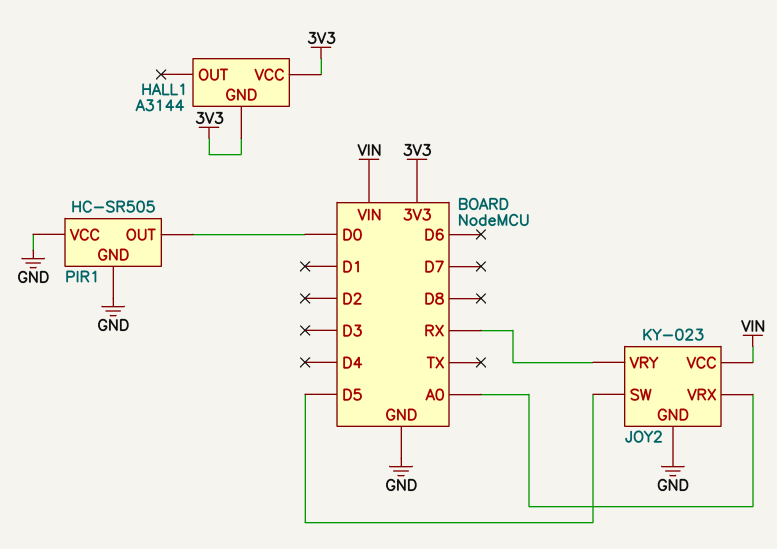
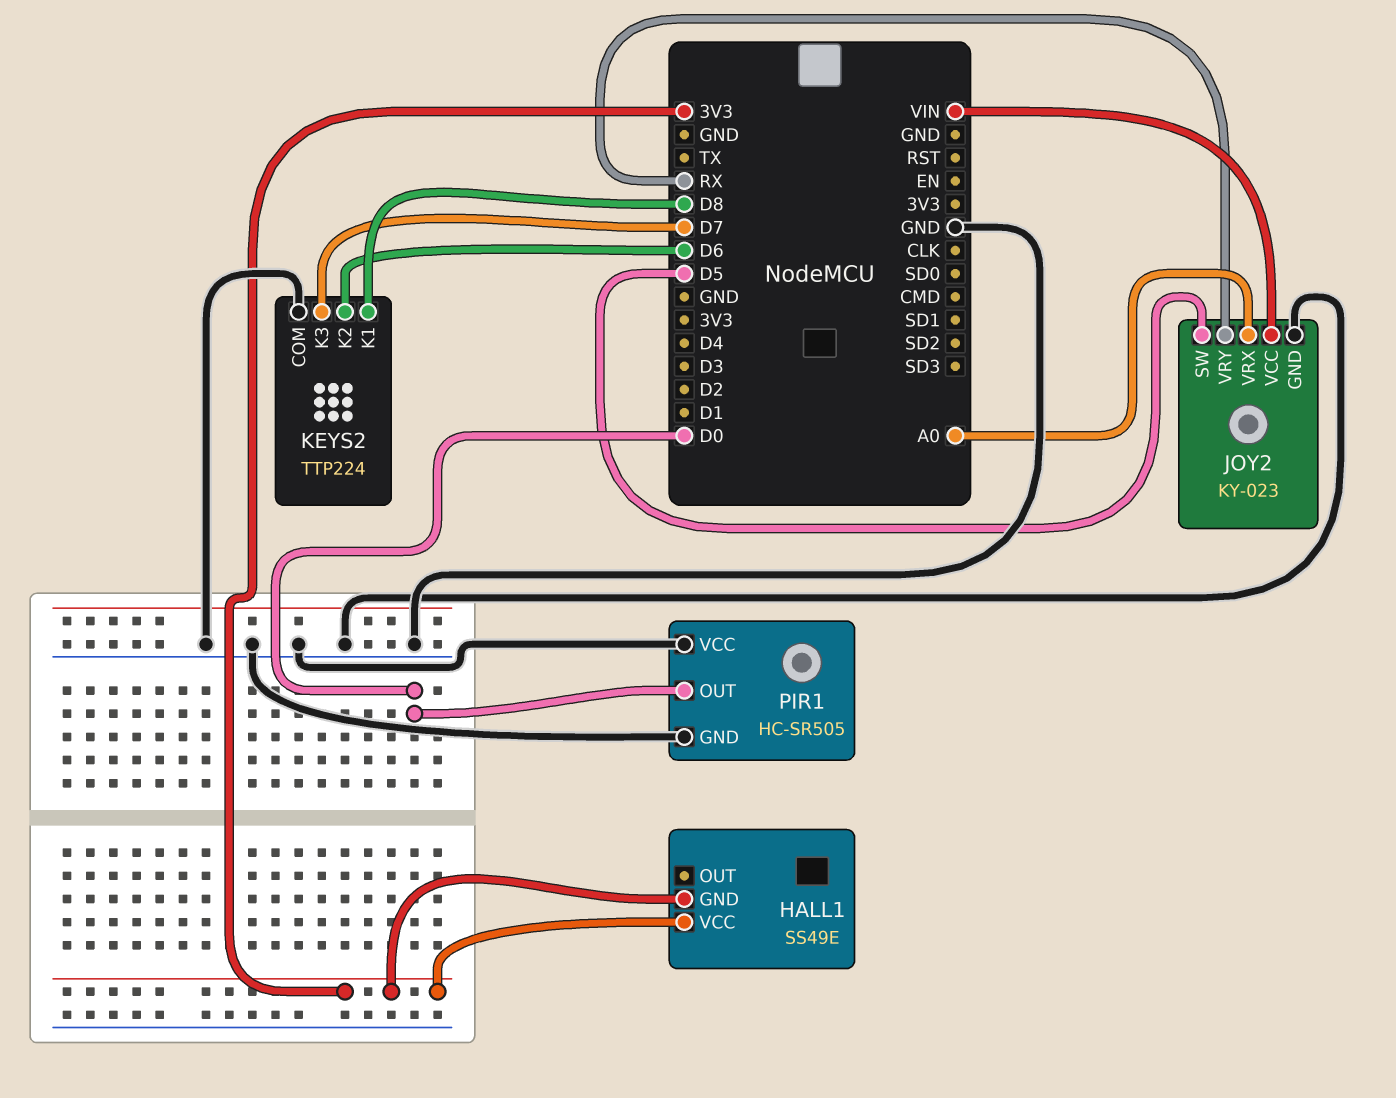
HALL1: A3144 -> SS49E
KEYS2: none -> TTP224
KEYS2 pin COM: none -> GND
KEYS2 pin K1: none -> D8
KEYS2 pin K2: none -> D6
KEYS2 pin K3: none -> D7

